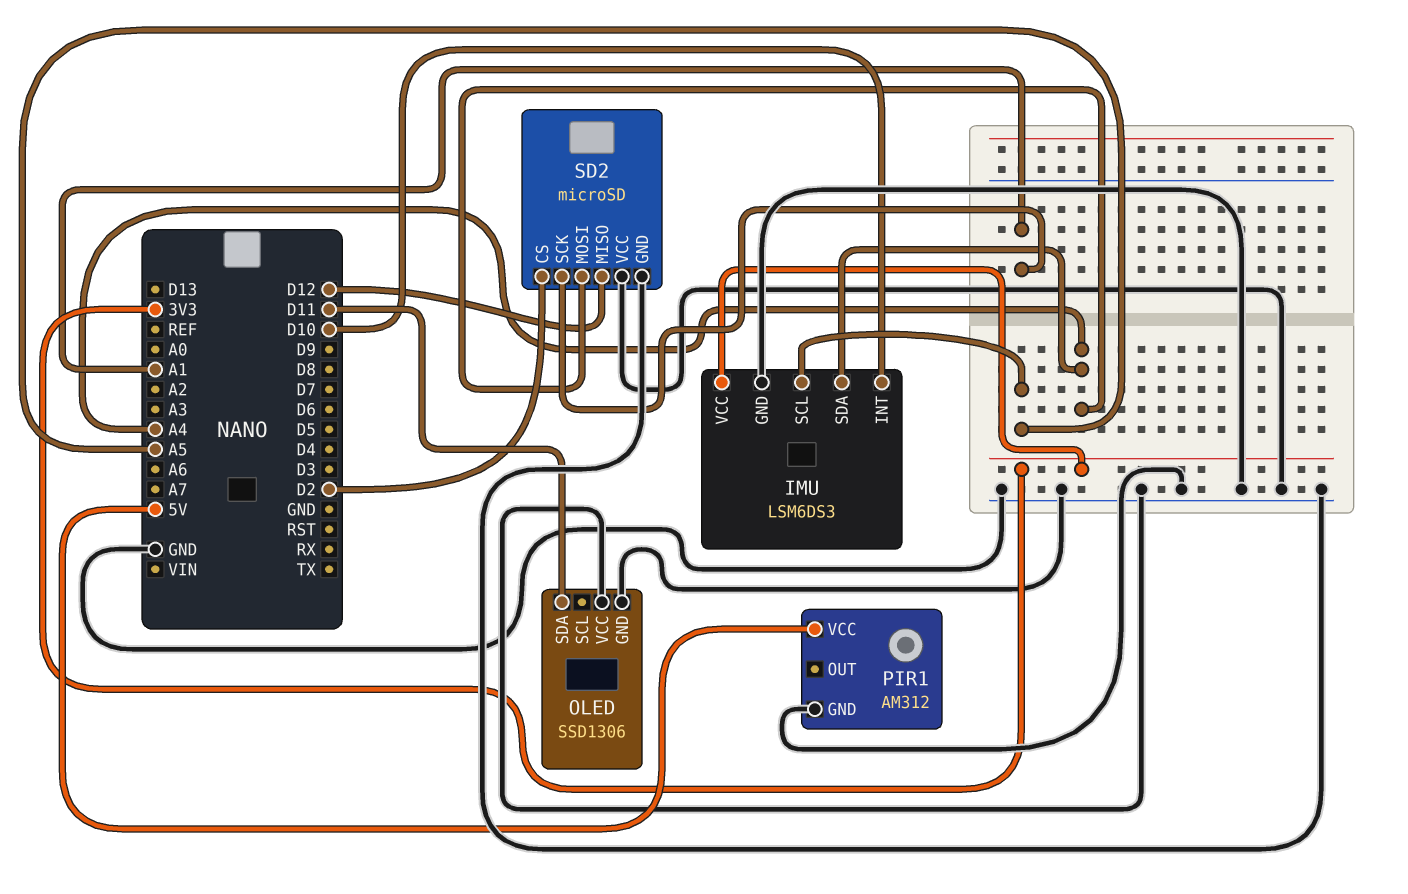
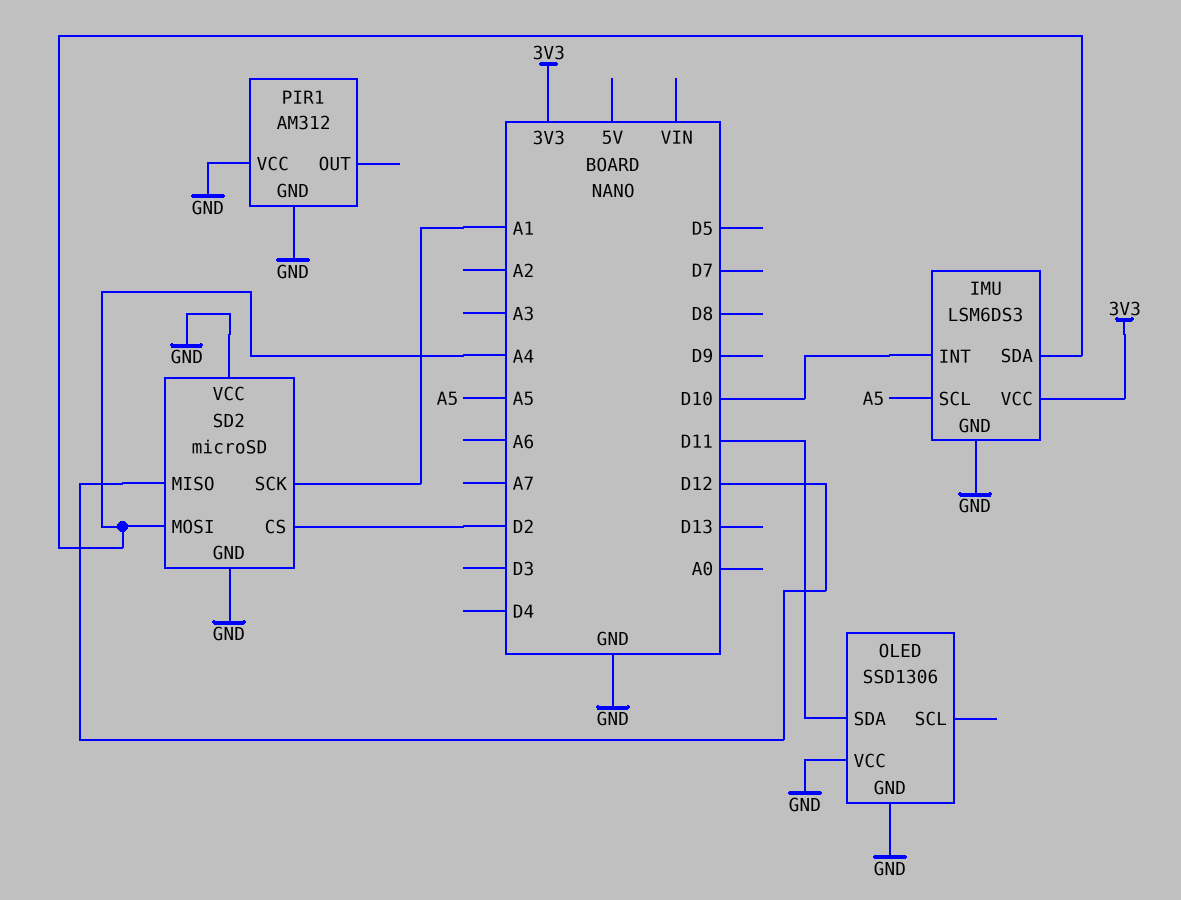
PIR1 pin VCC: 5V -> GND

